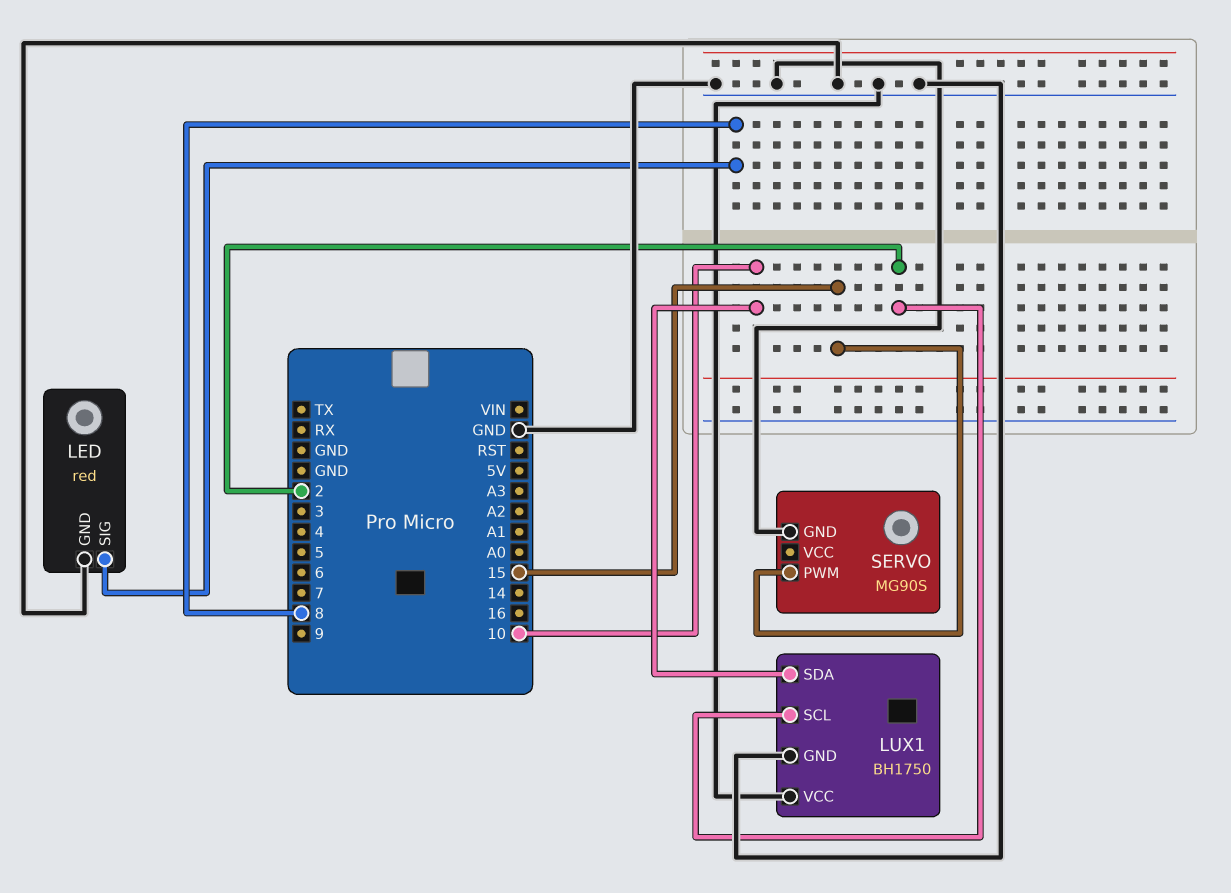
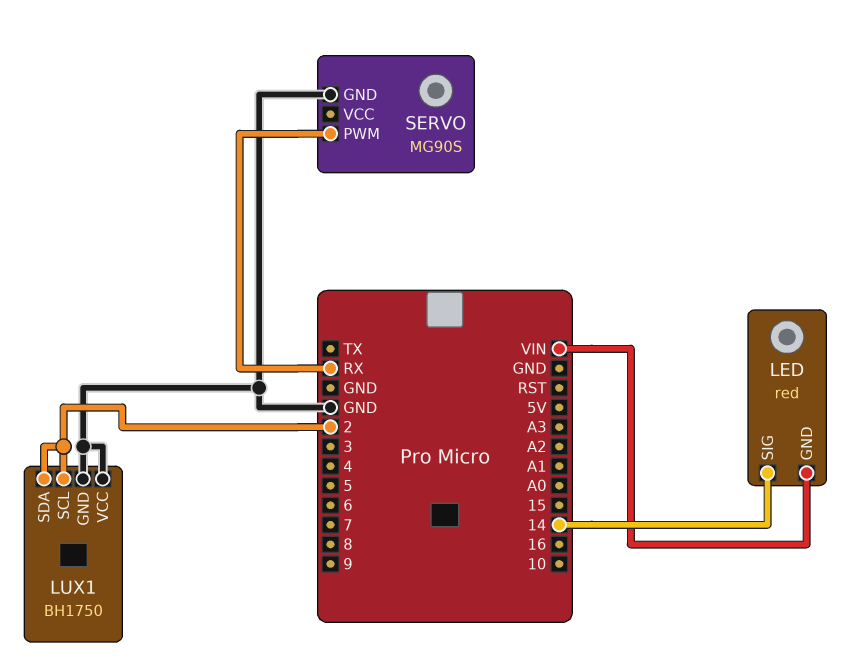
LED pin GND: GND -> VIN
LED pin SIG: 8 -> 14
LUX1 pin SDA: 10 -> 2
SERVO pin PWM: 15 -> RX

